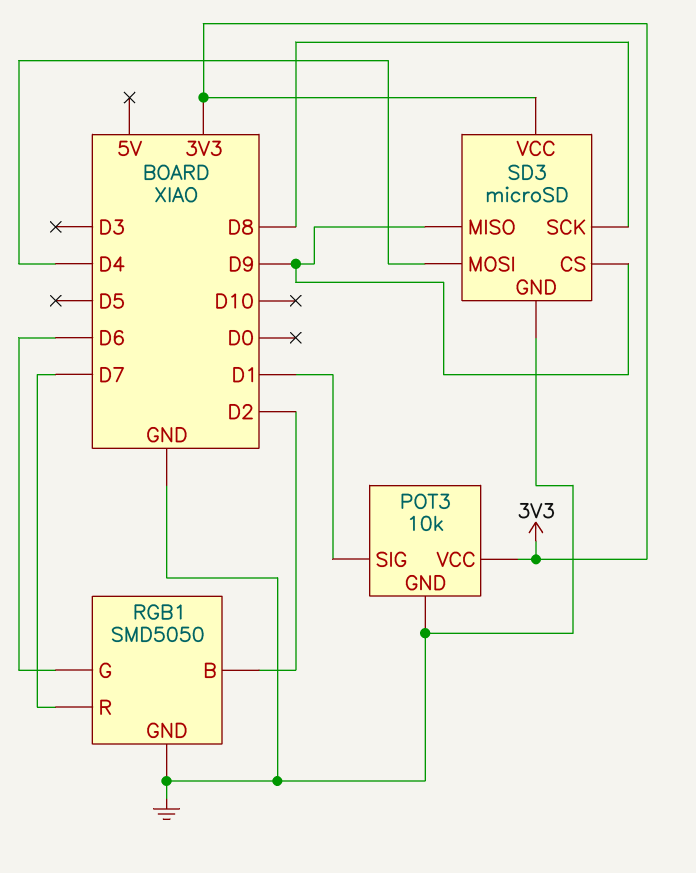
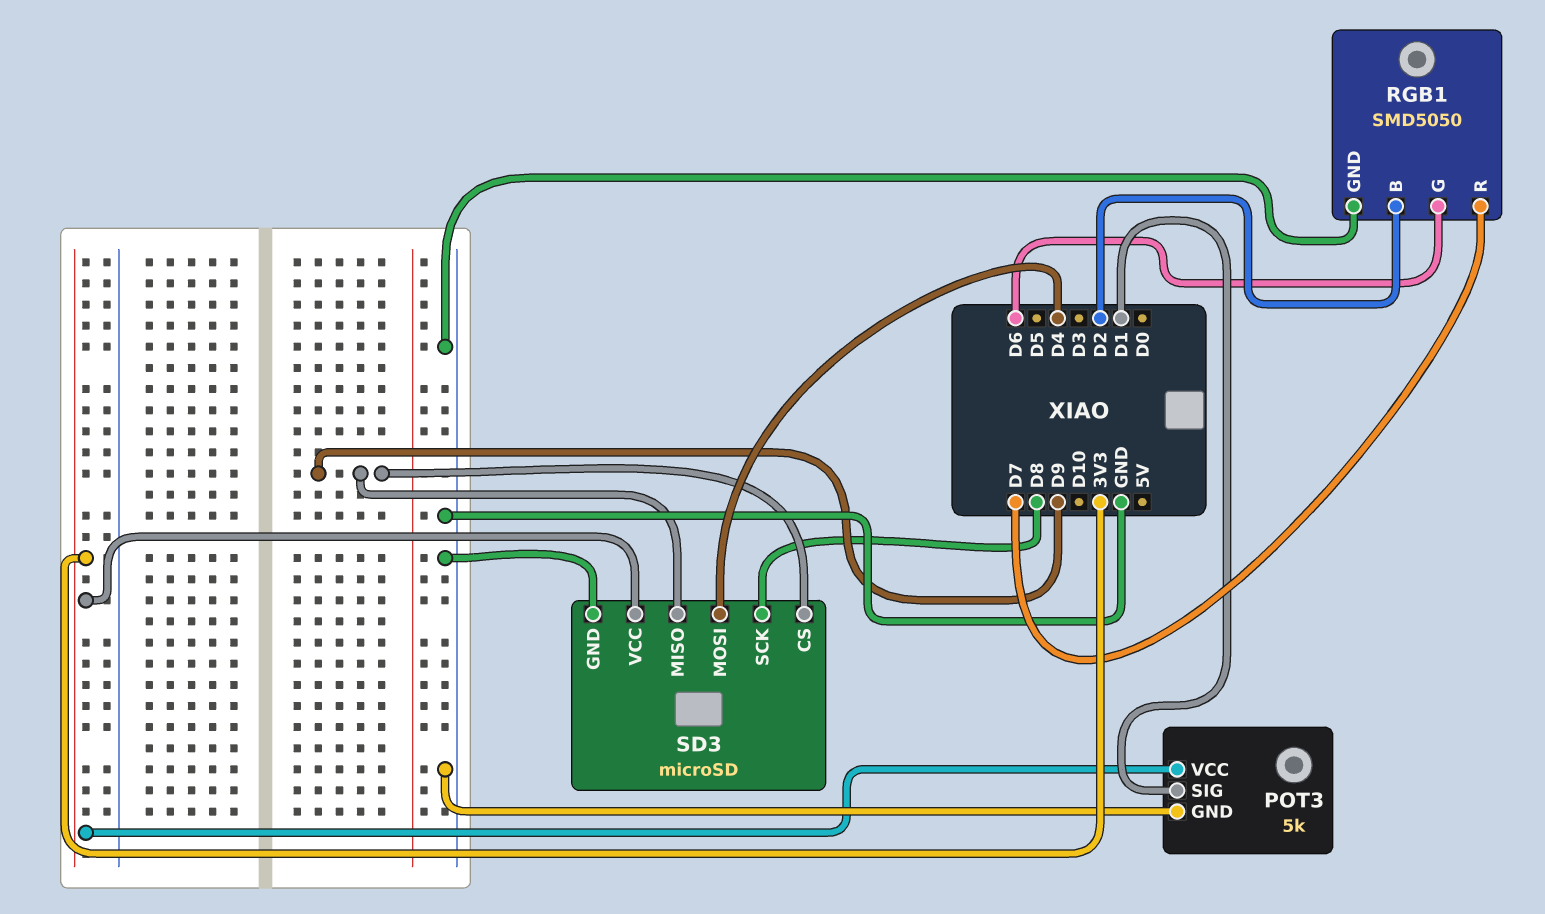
POT3: 10k -> 5k

